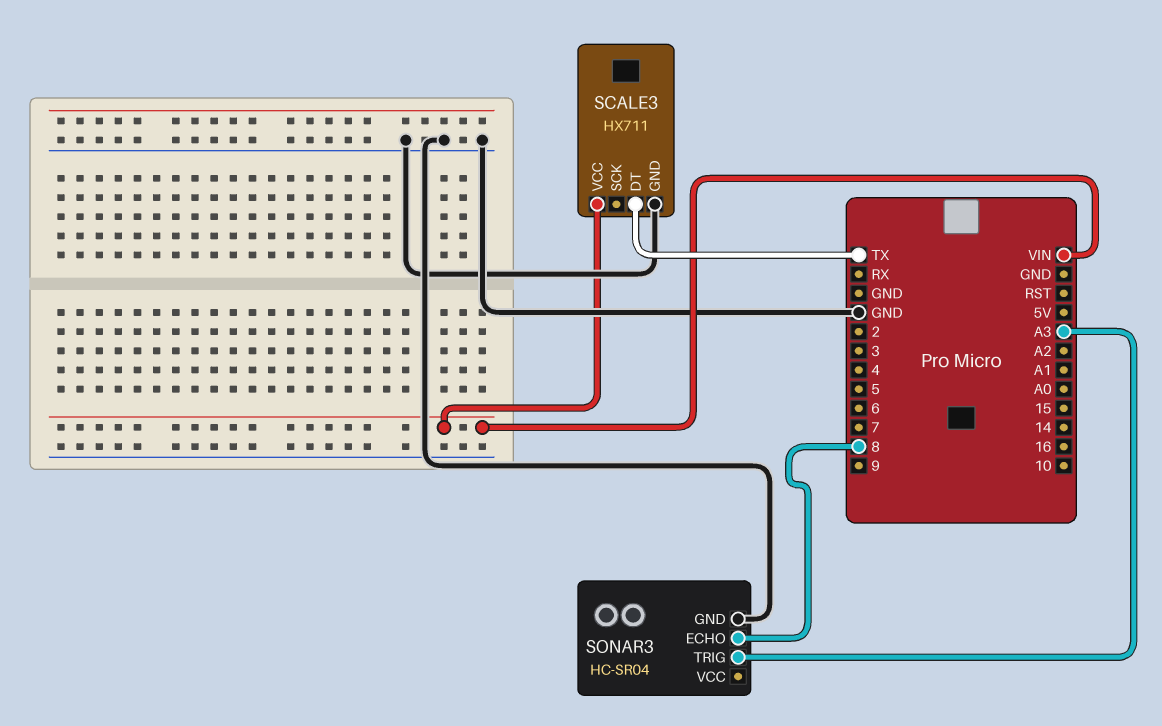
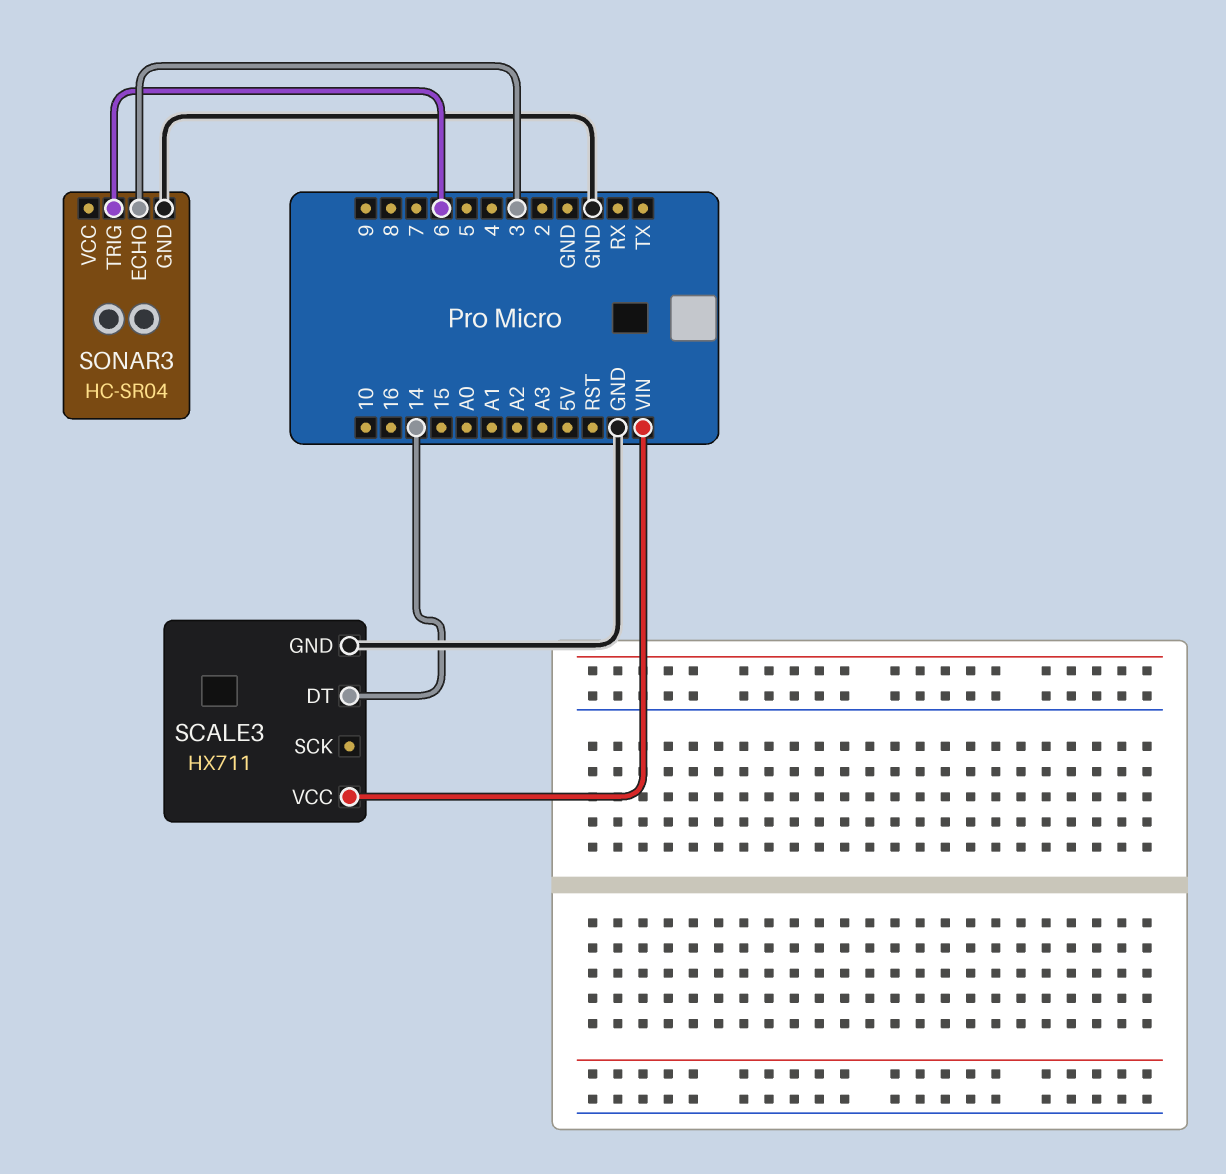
SCALE3 pin DT: TX -> 14
SONAR3 pin ECHO: 8 -> 3
SONAR3 pin TRIG: A3 -> 6

